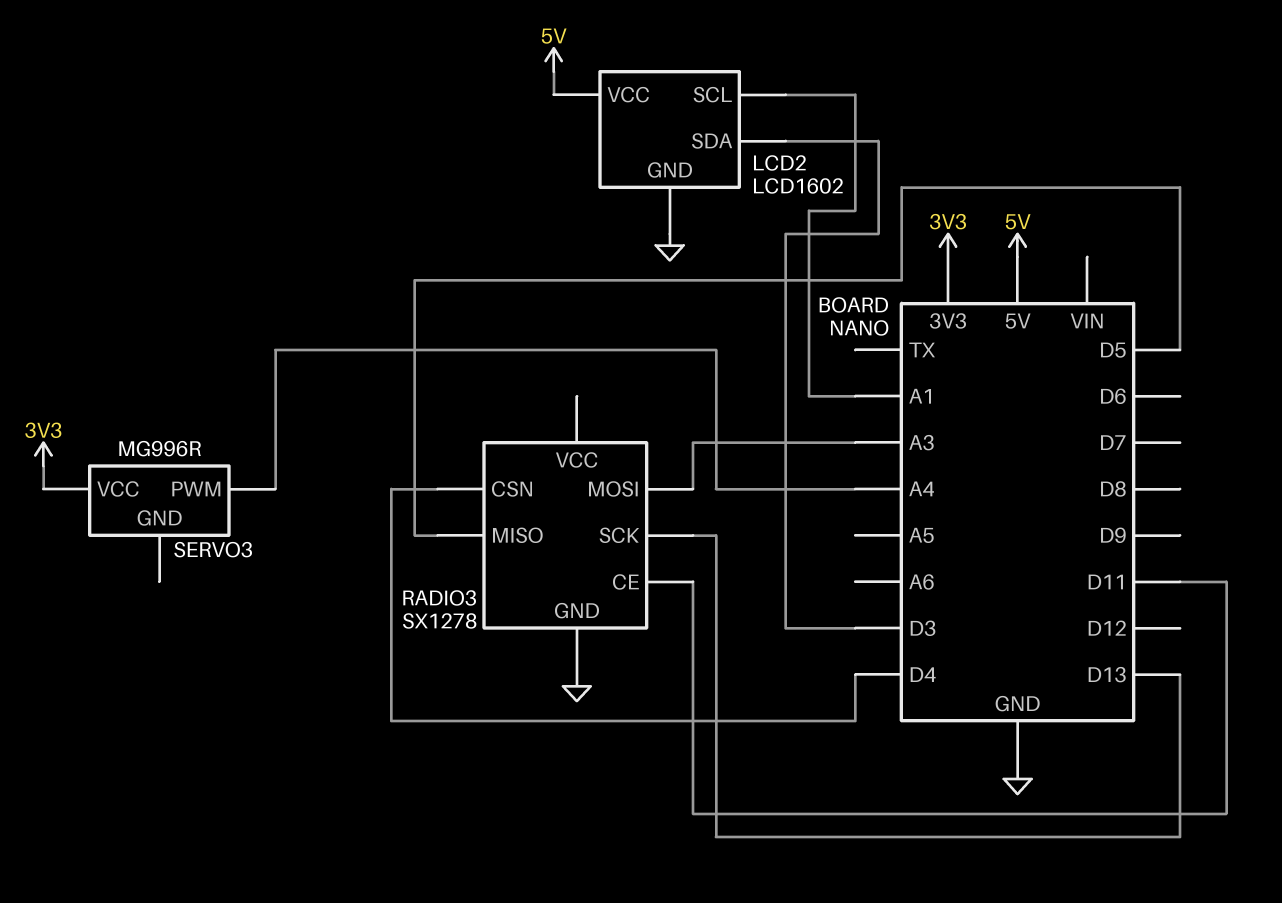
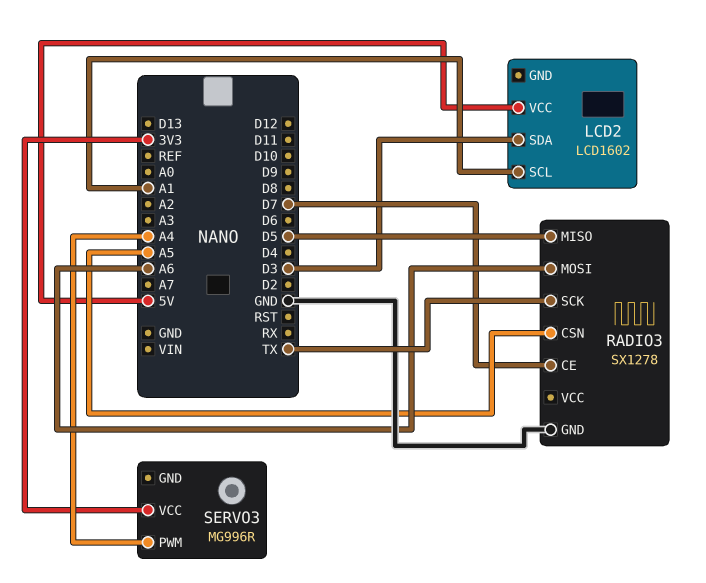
LCD2 pin GND: GND -> none
RADIO3 pin CE: D11 -> D7
RADIO3 pin CSN: D4 -> A5
RADIO3 pin MOSI: A3 -> A6
RADIO3 pin SCK: D13 -> TX

